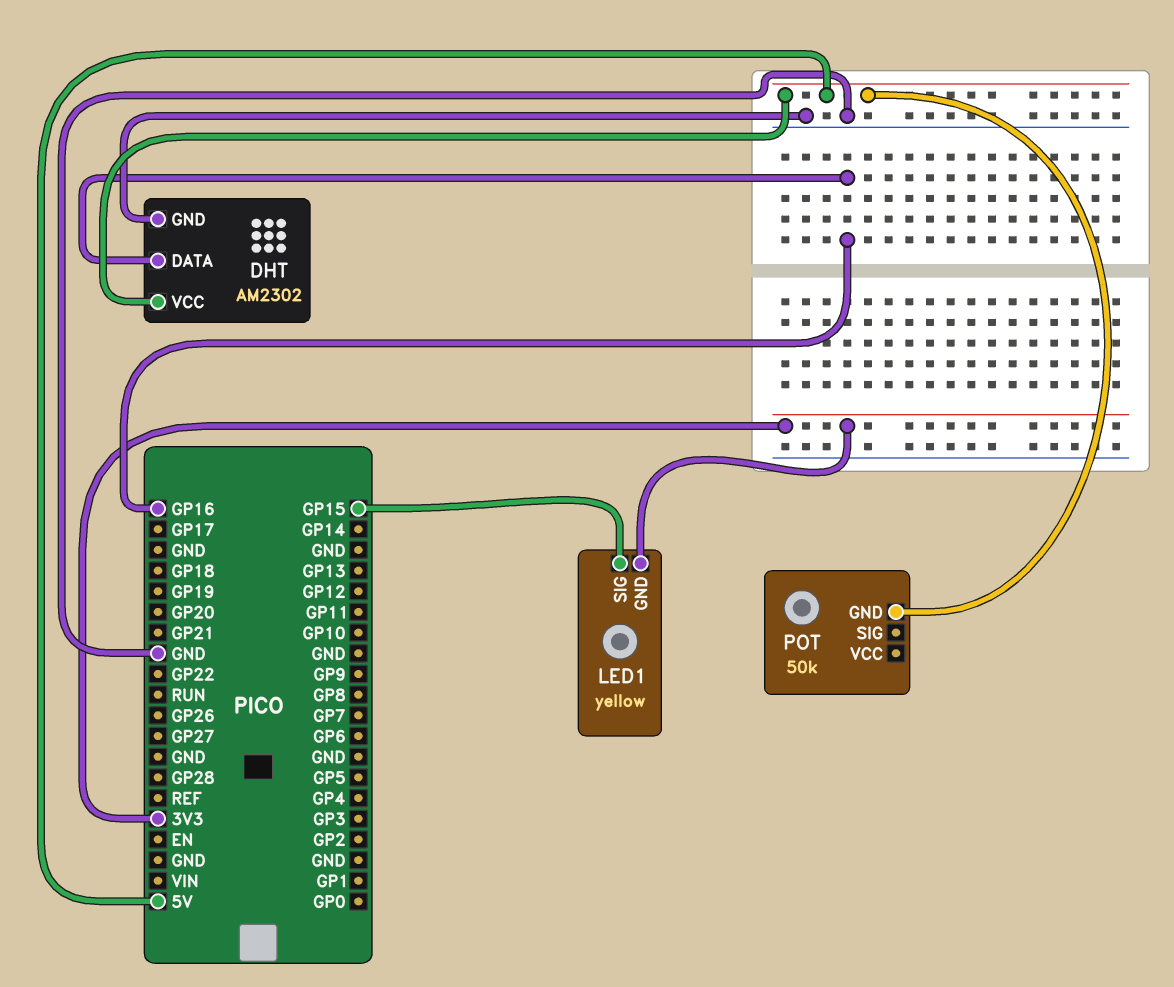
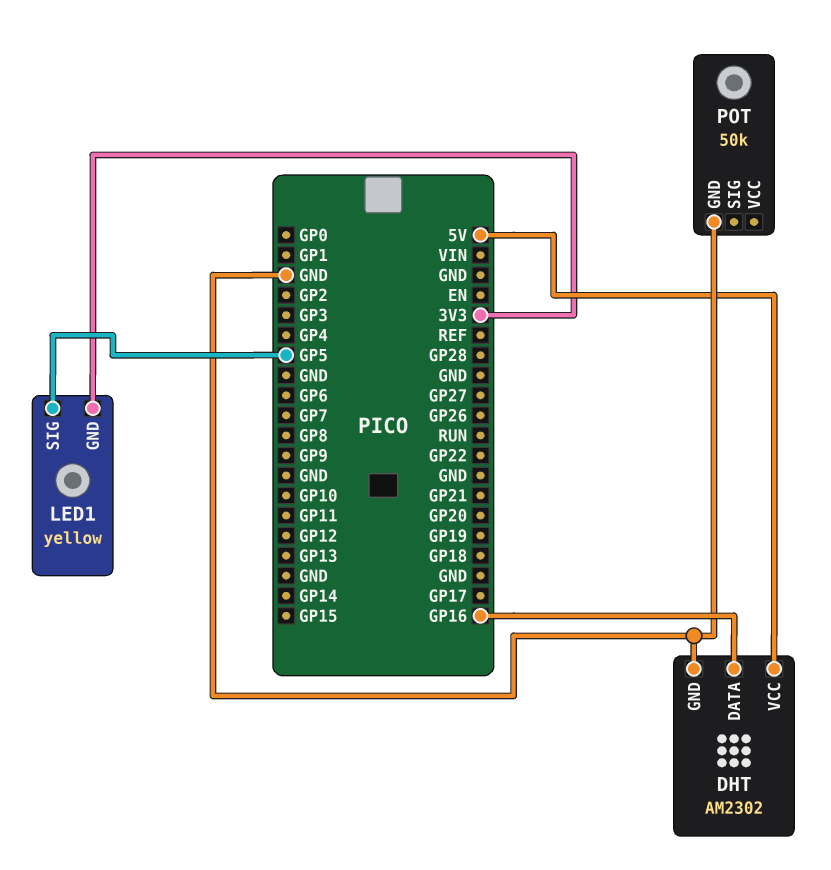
LED1 pin SIG: GP15 -> GP5
POT pin GND: 5V -> GND

